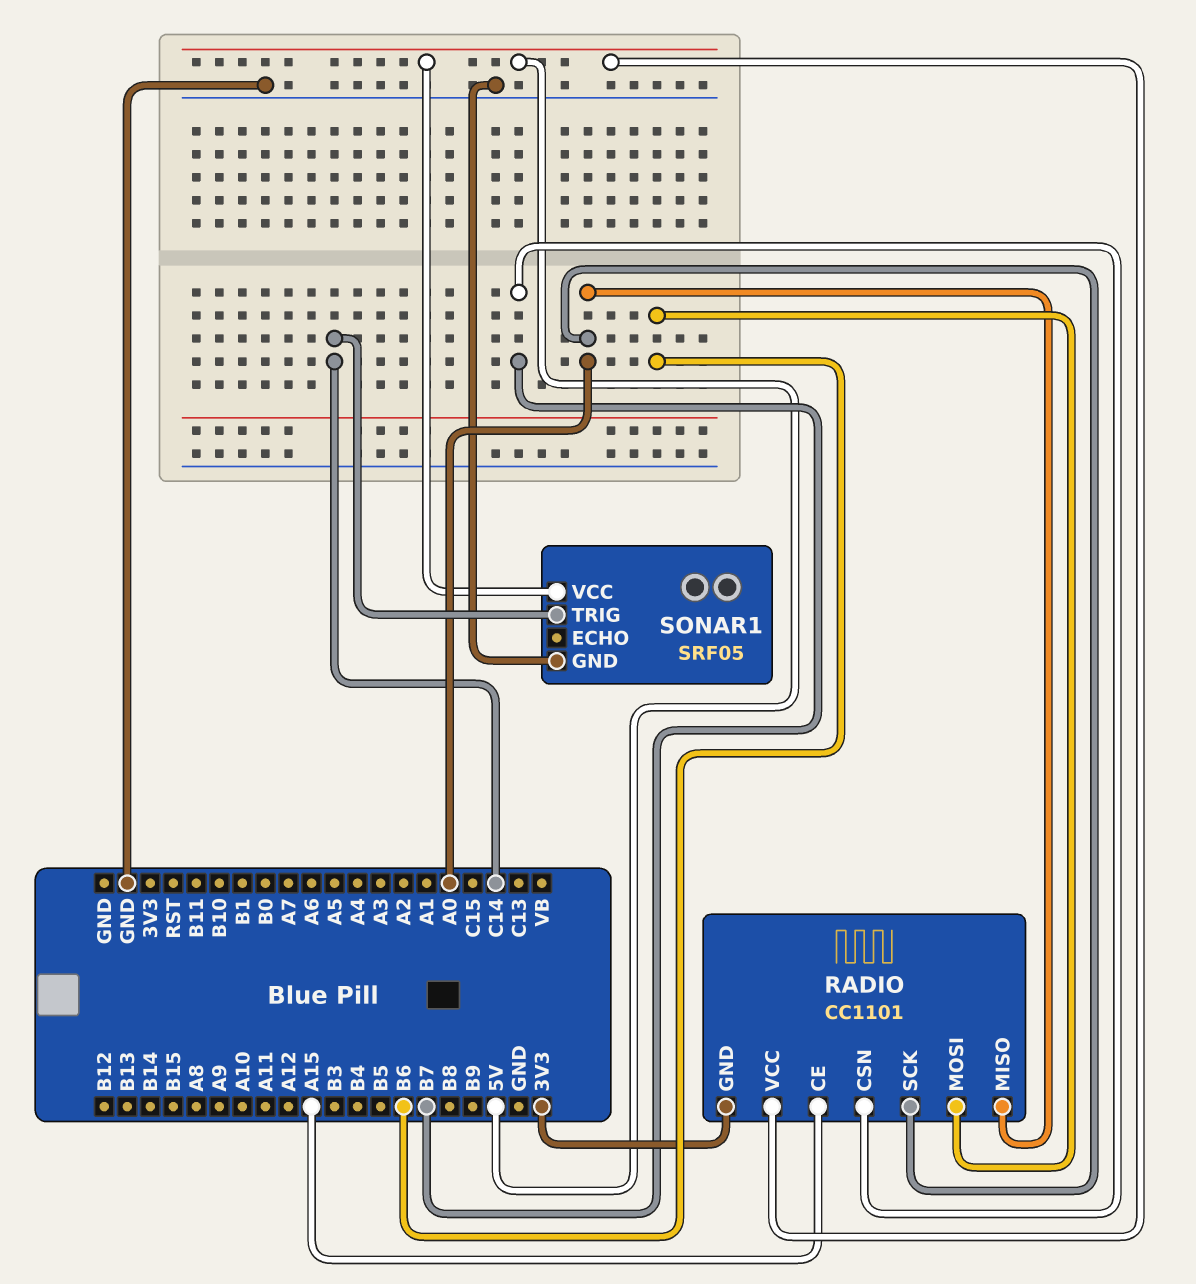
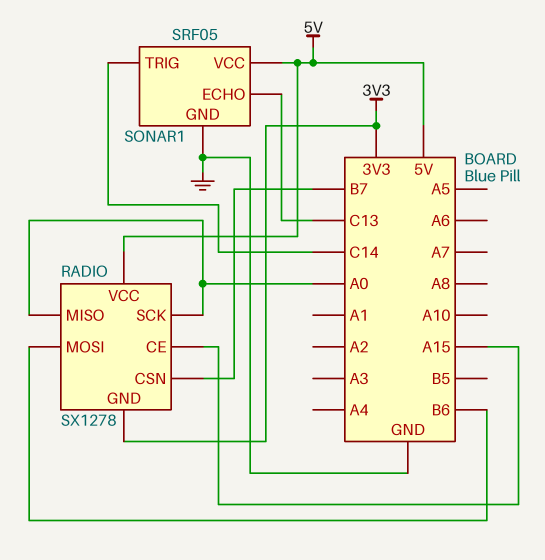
RADIO: CC1101 -> SX1278
SONAR1 pin ECHO: none -> C13

